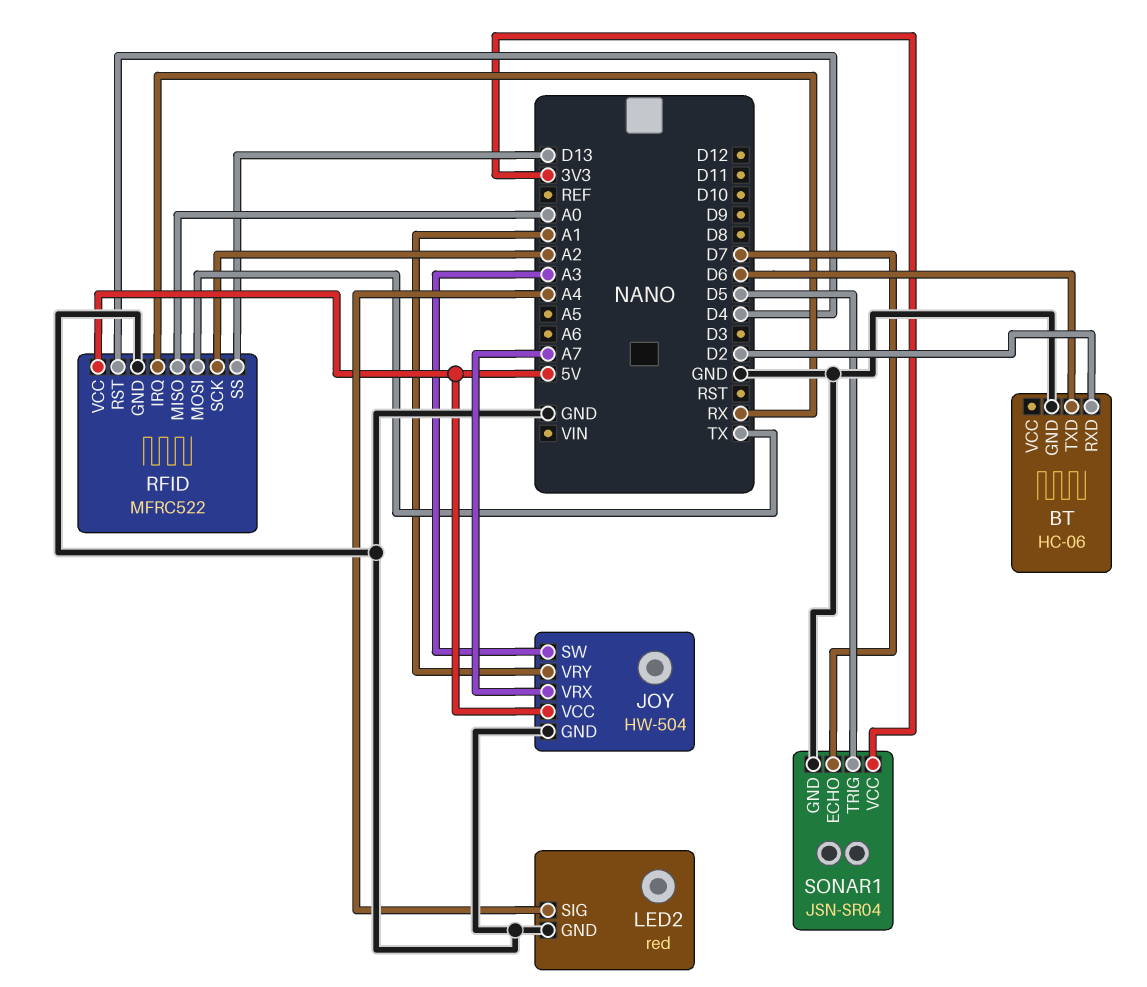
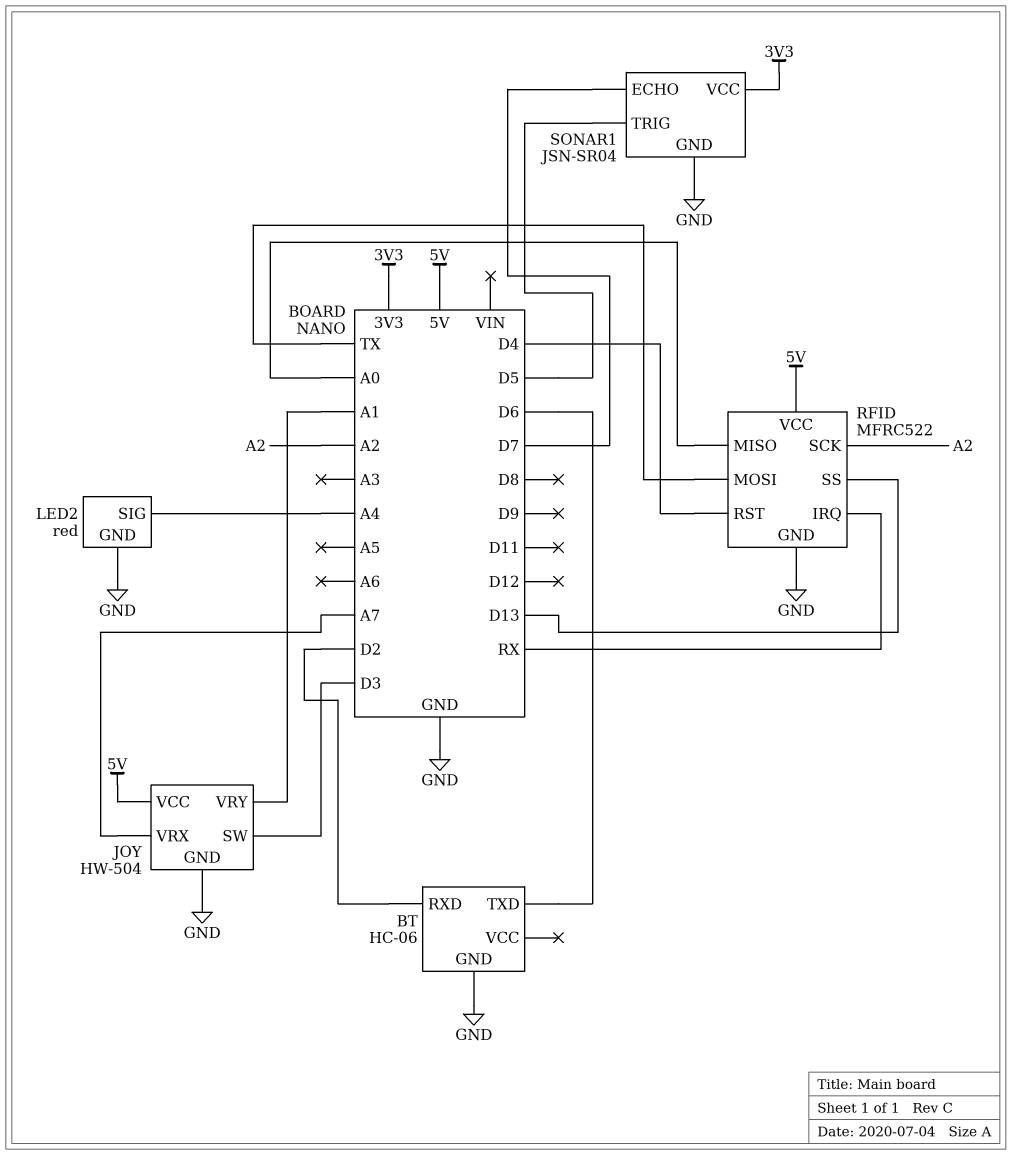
JOY pin SW: A3 -> D3

